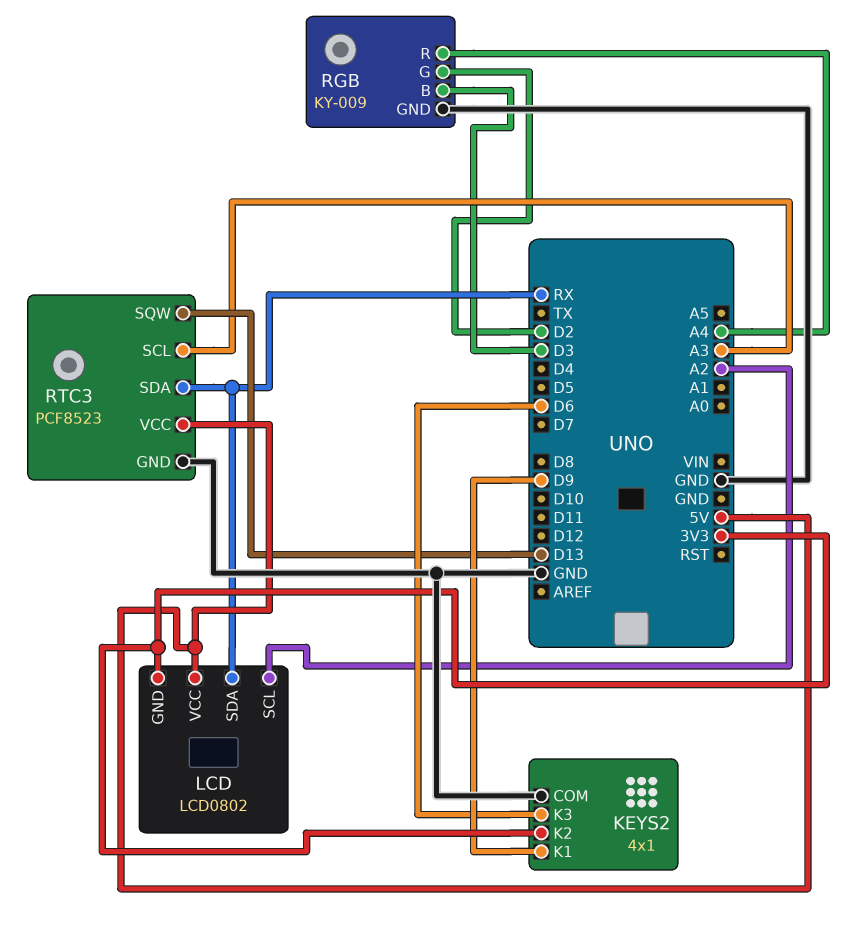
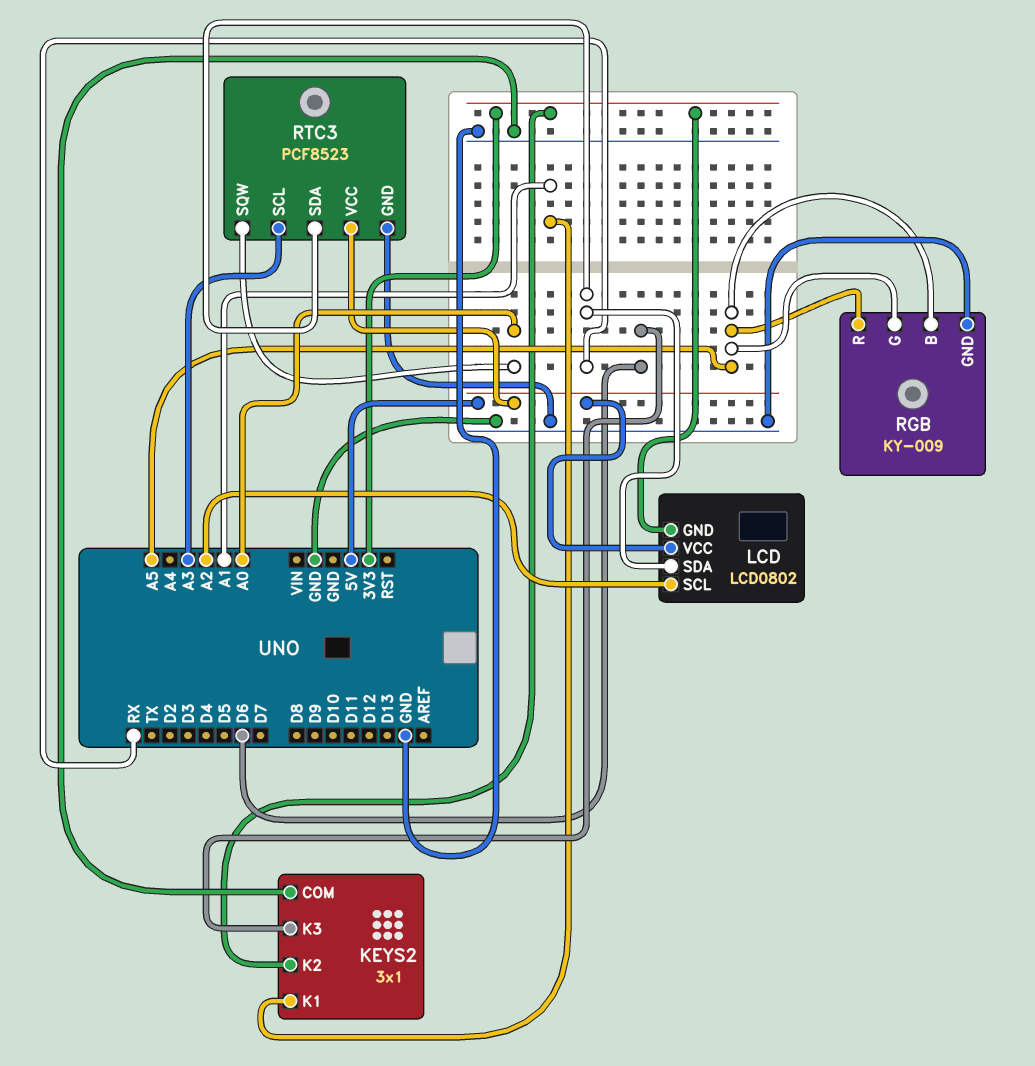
KEYS2: 4x1 -> 3x1
KEYS2 pin K1: D9 -> A1
RGB pin B: D3 -> A5
RGB pin G: D2 -> A5
RGB pin R: A4 -> A5
RTC3 pin SQW: D13 -> A0

